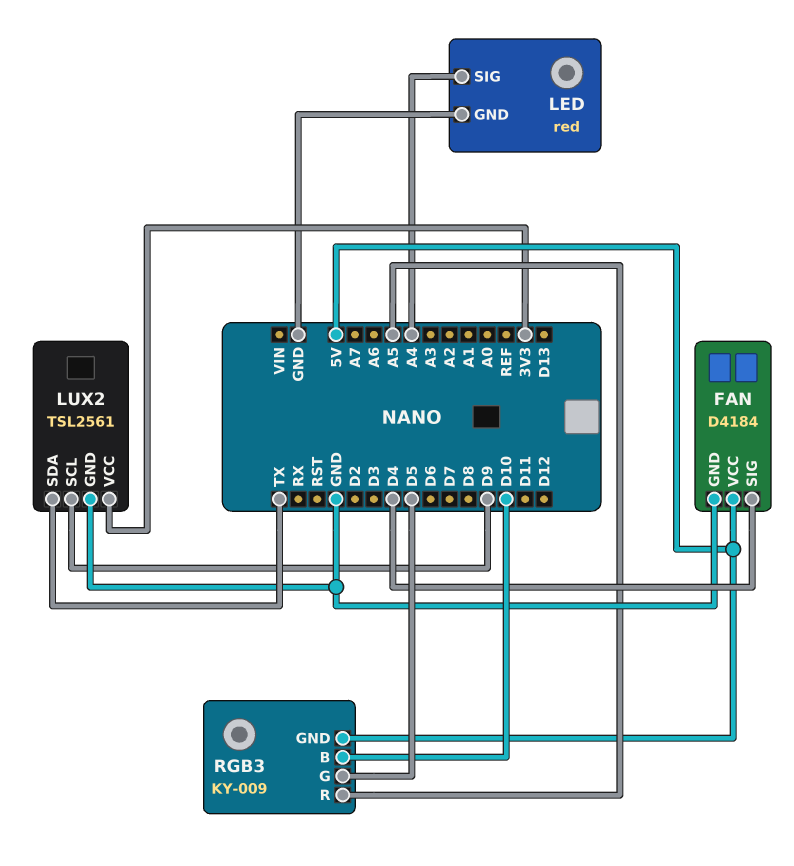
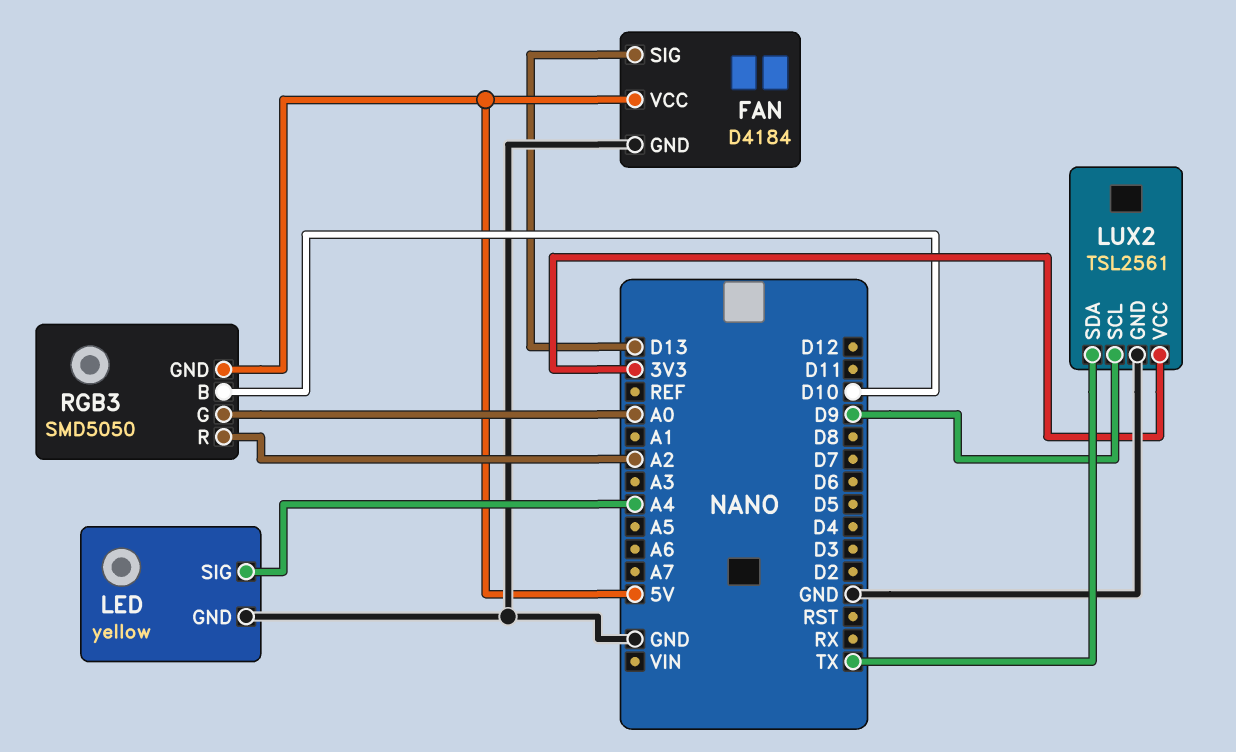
FAN pin SIG: D4 -> D13
LED: red -> yellow
RGB3: KY-009 -> SMD5050
RGB3 pin G: D5 -> A0
RGB3 pin R: A5 -> A2

